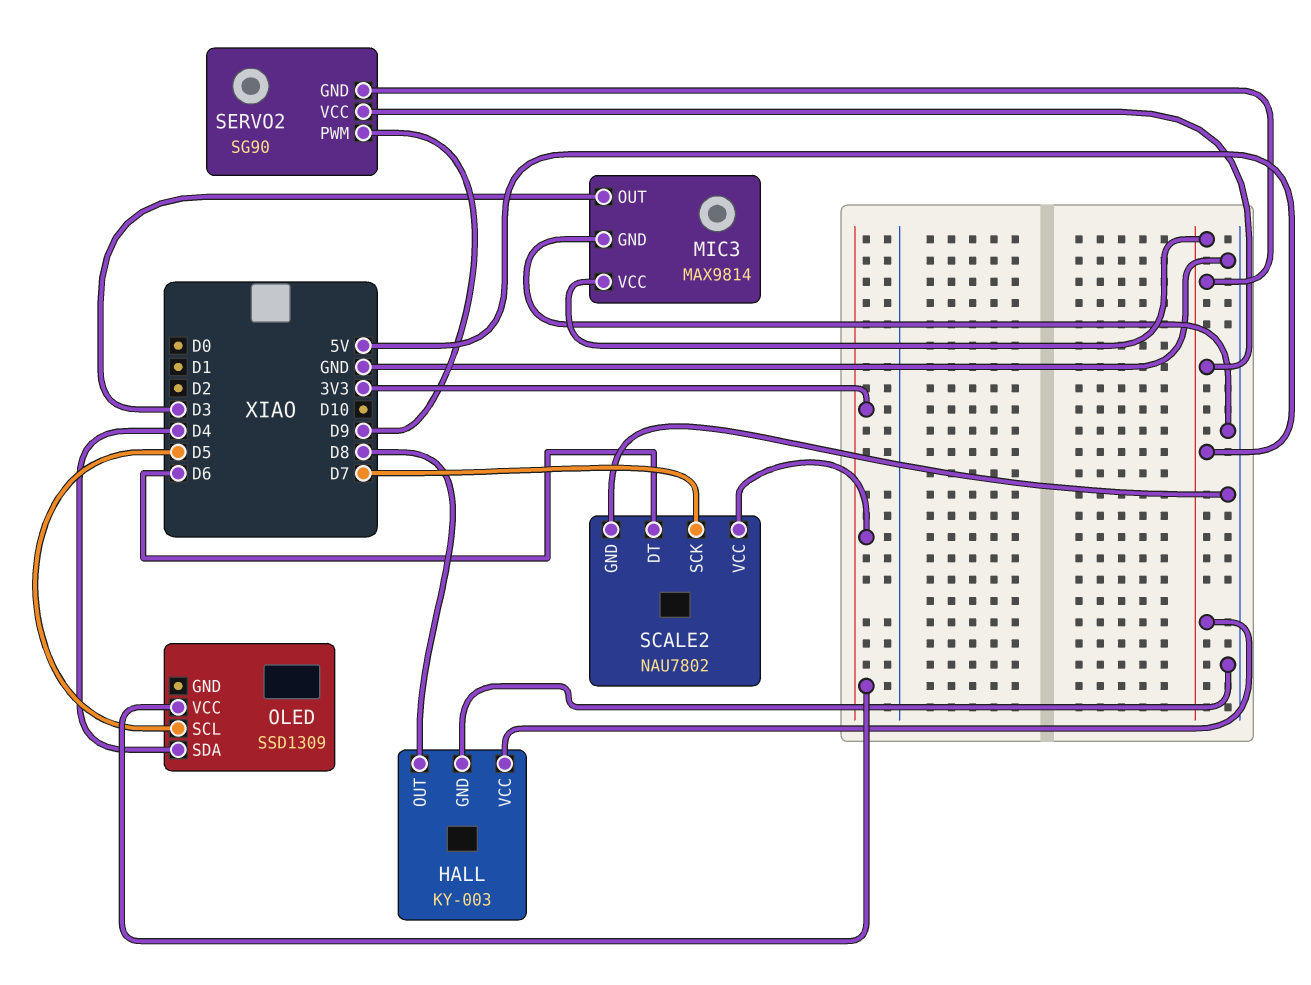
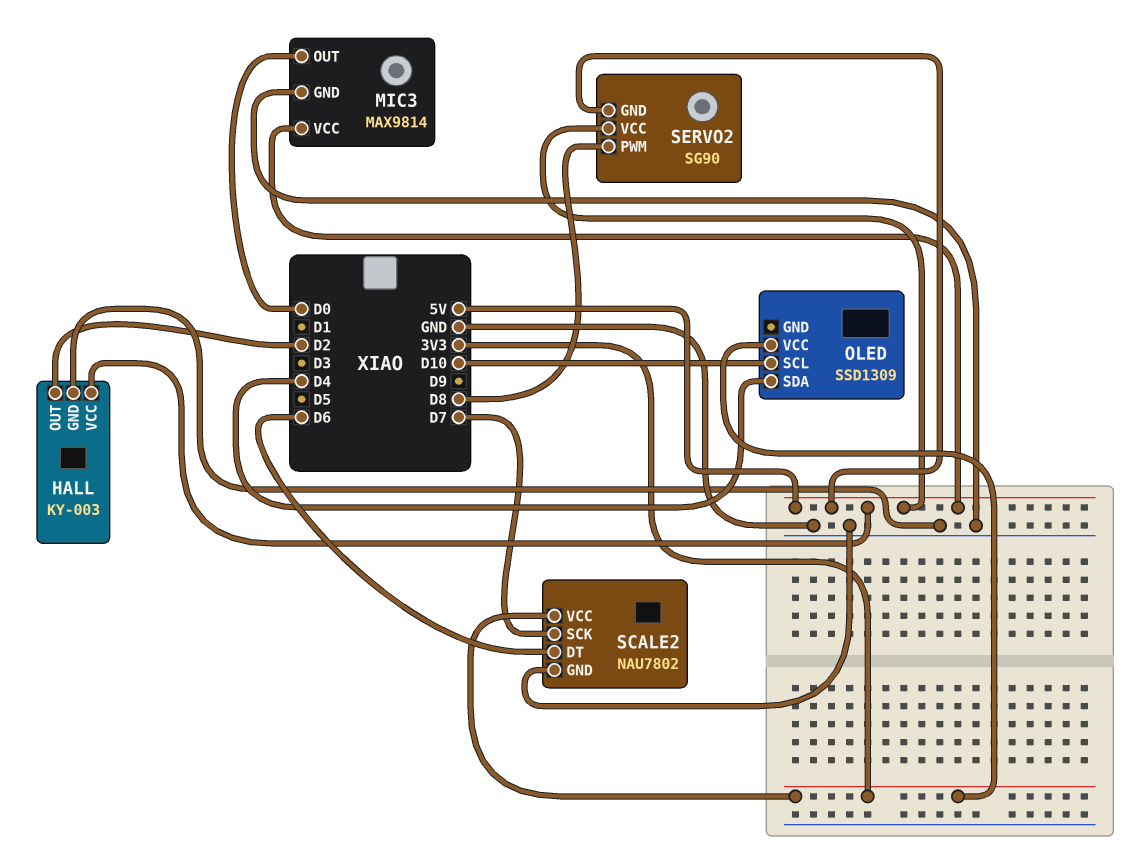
HALL pin OUT: D8 -> D2
MIC3 pin OUT: D3 -> D0
OLED pin SCL: D5 -> D10
SERVO2 pin PWM: D9 -> D8

